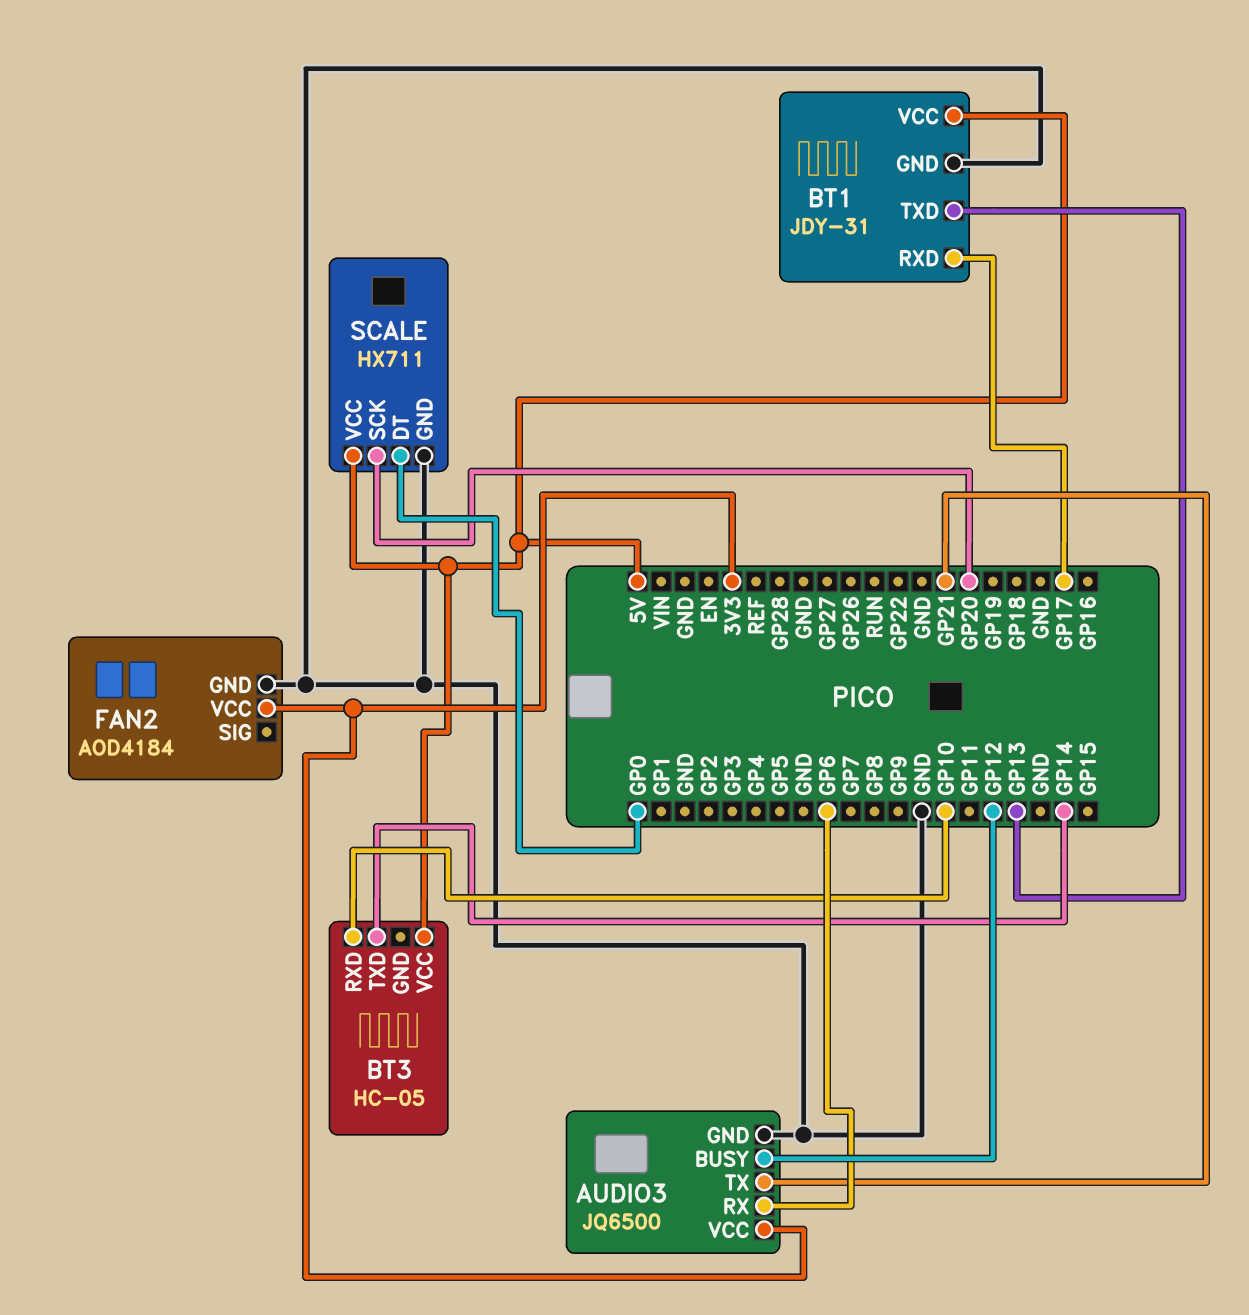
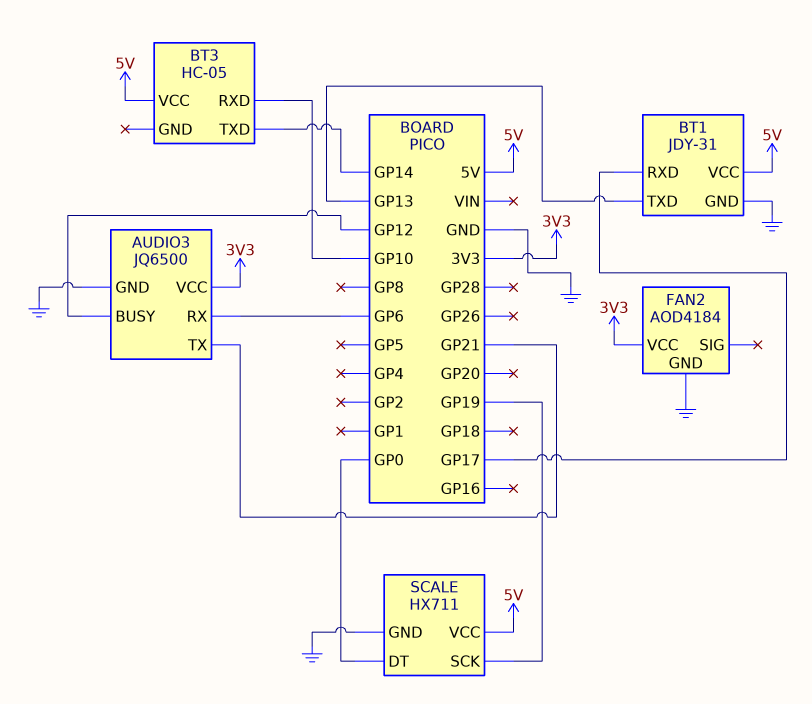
SCALE pin SCK: GP20 -> GP19

